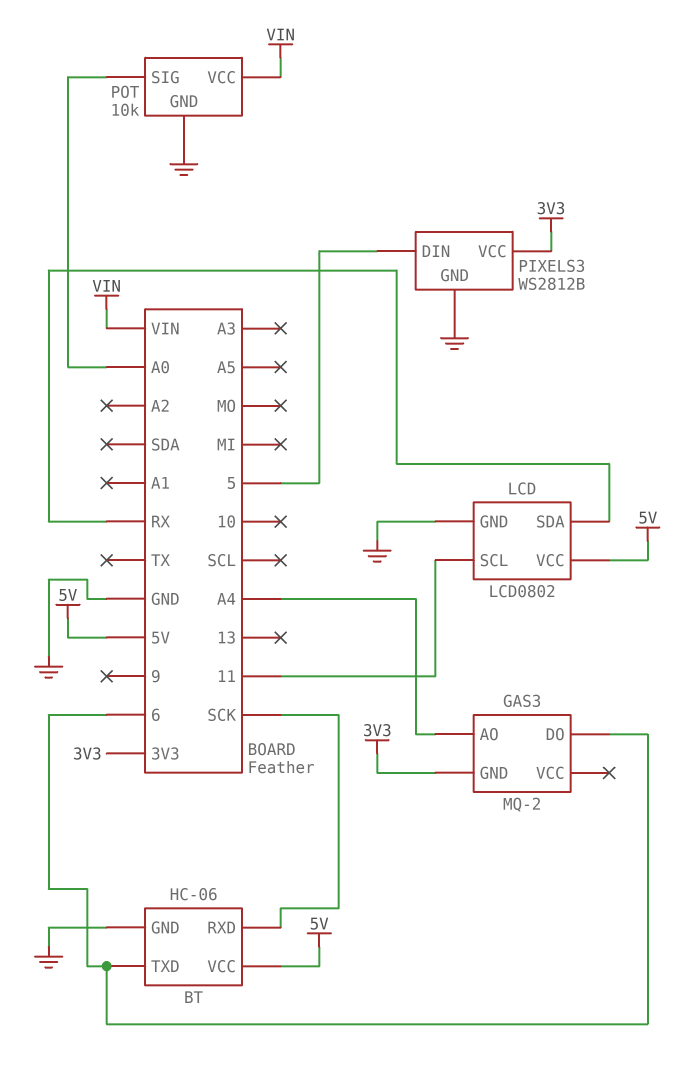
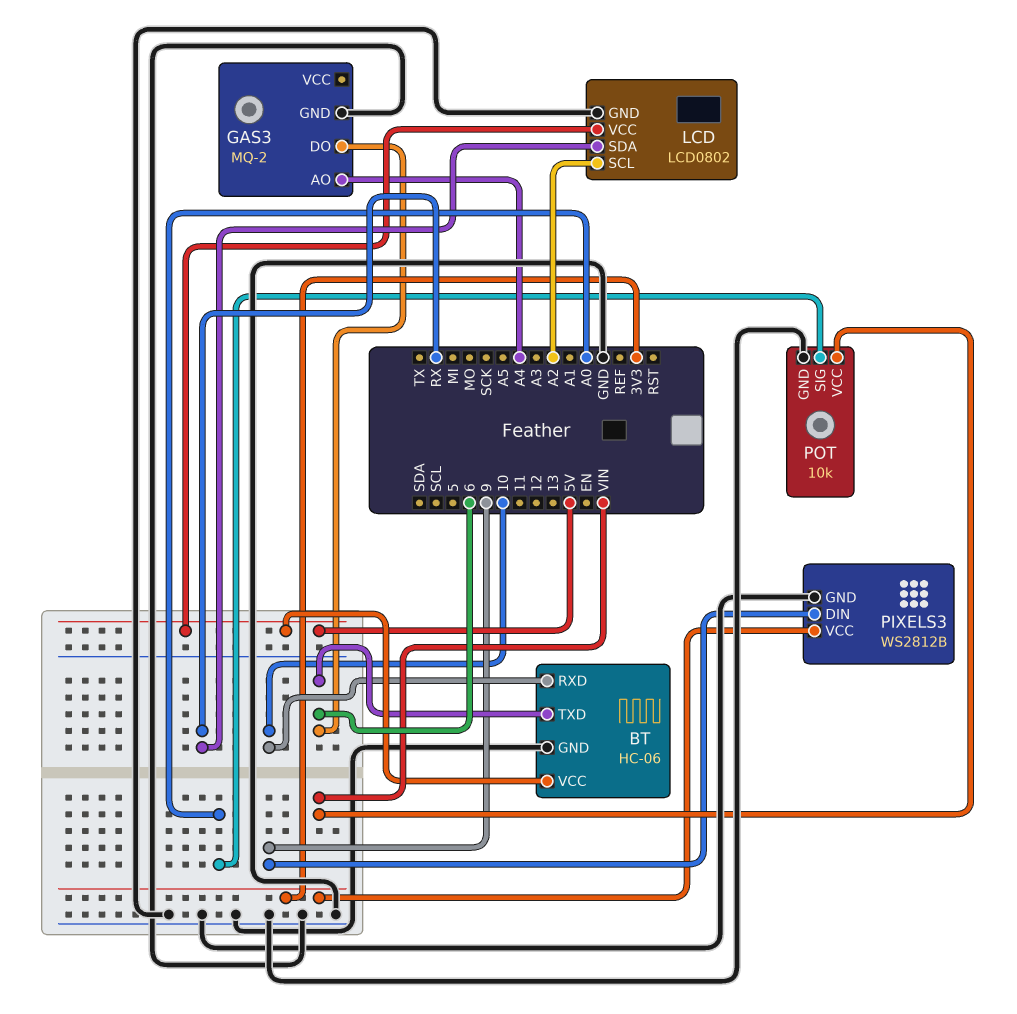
BT pin RXD: SCK -> 10
GAS3 pin GND: 3V3 -> GND
LCD pin SCL: 11 -> A2
PIXELS3 pin DIN: 5 -> 9

